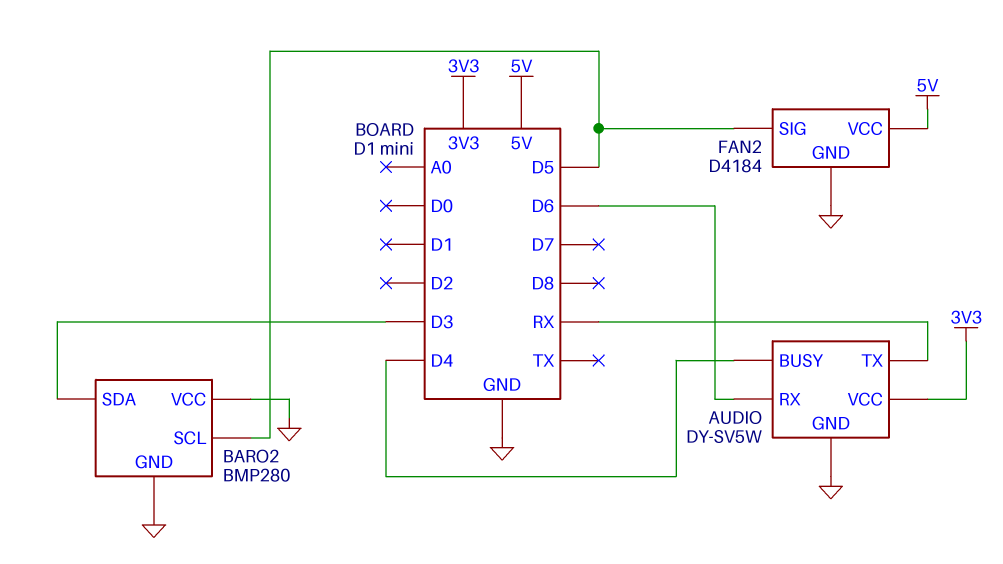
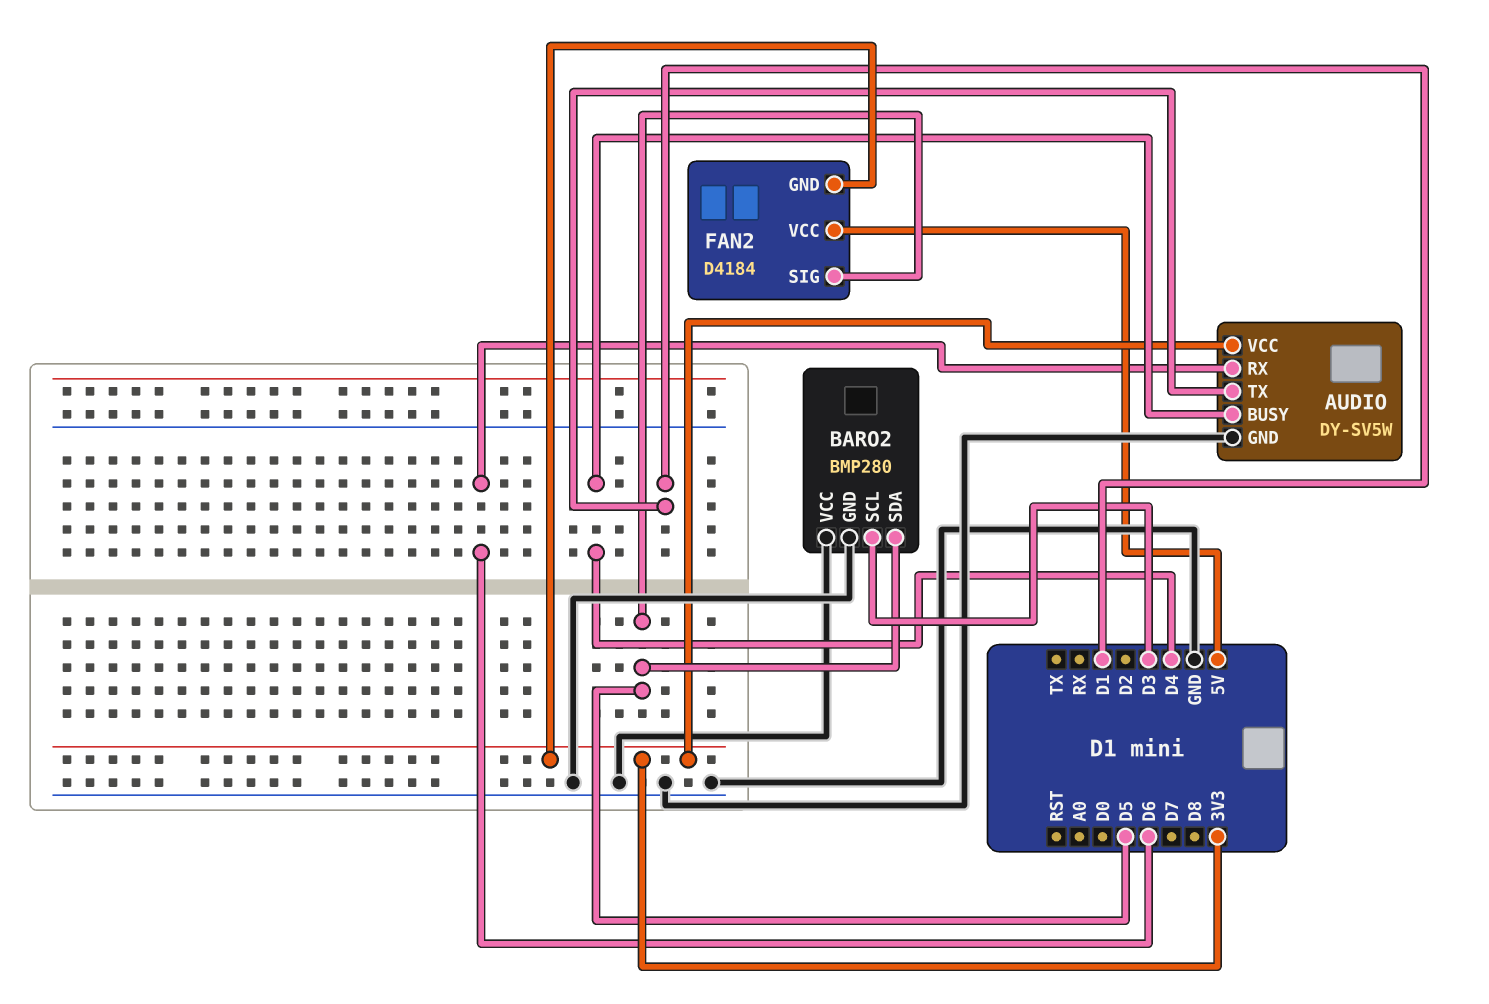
AUDIO pin TX: RX -> D1
BARO2 pin SCL: D5 -> D3
BARO2 pin SDA: D3 -> D5
FAN2 pin GND: GND -> 3V3

